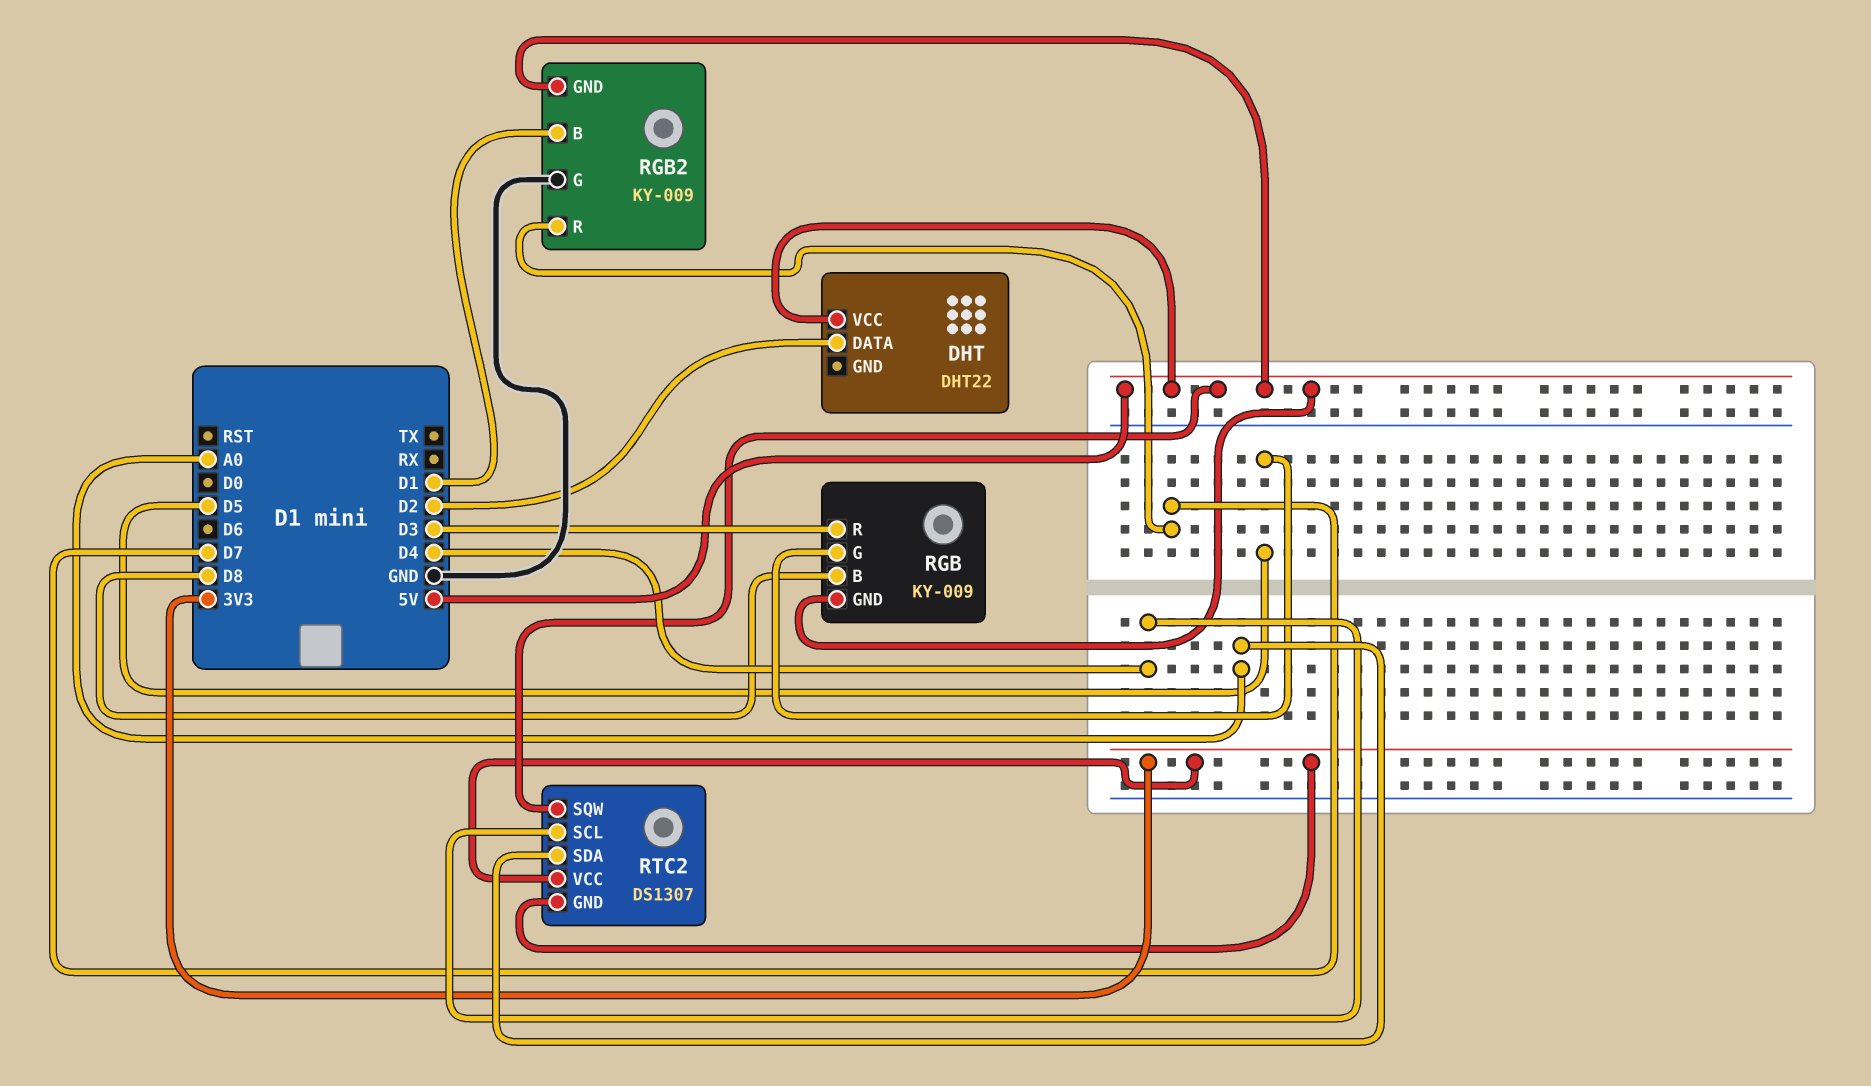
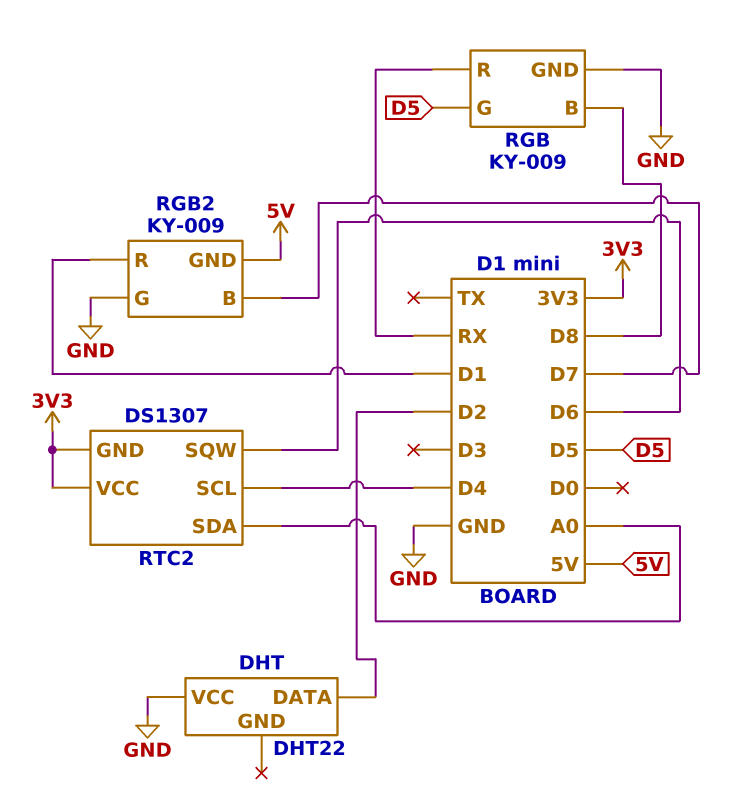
DHT pin VCC: 5V -> GND
RGB pin GND: 5V -> GND
RGB pin R: D3 -> RX
RGB2 pin B: D1 -> D7
RGB2 pin R: D7 -> D1
RTC2 pin SQW: 5V -> D6

